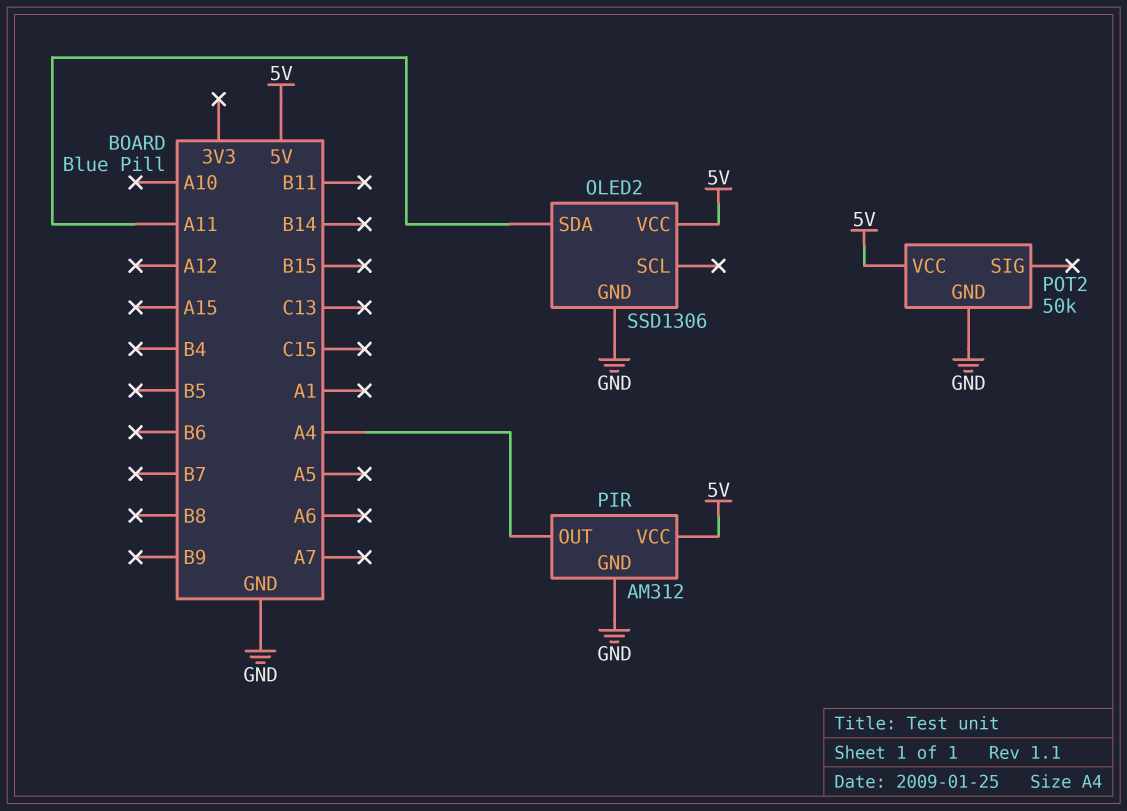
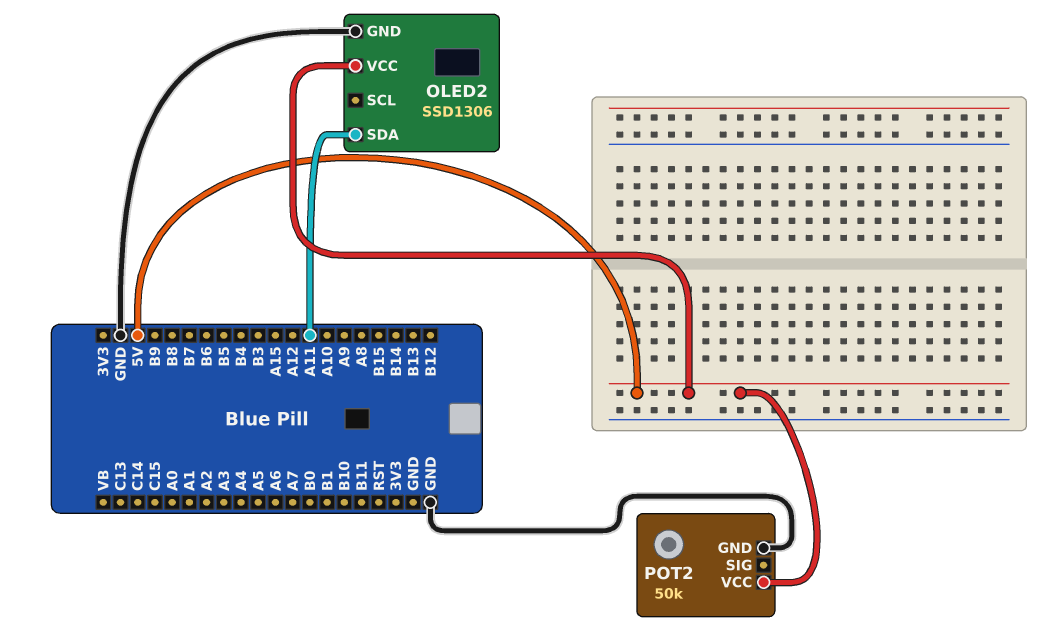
PIR: AM312 -> none
PIR pin GND: GND -> none
PIR pin OUT: A4 -> none
PIR pin VCC: 5V -> none

